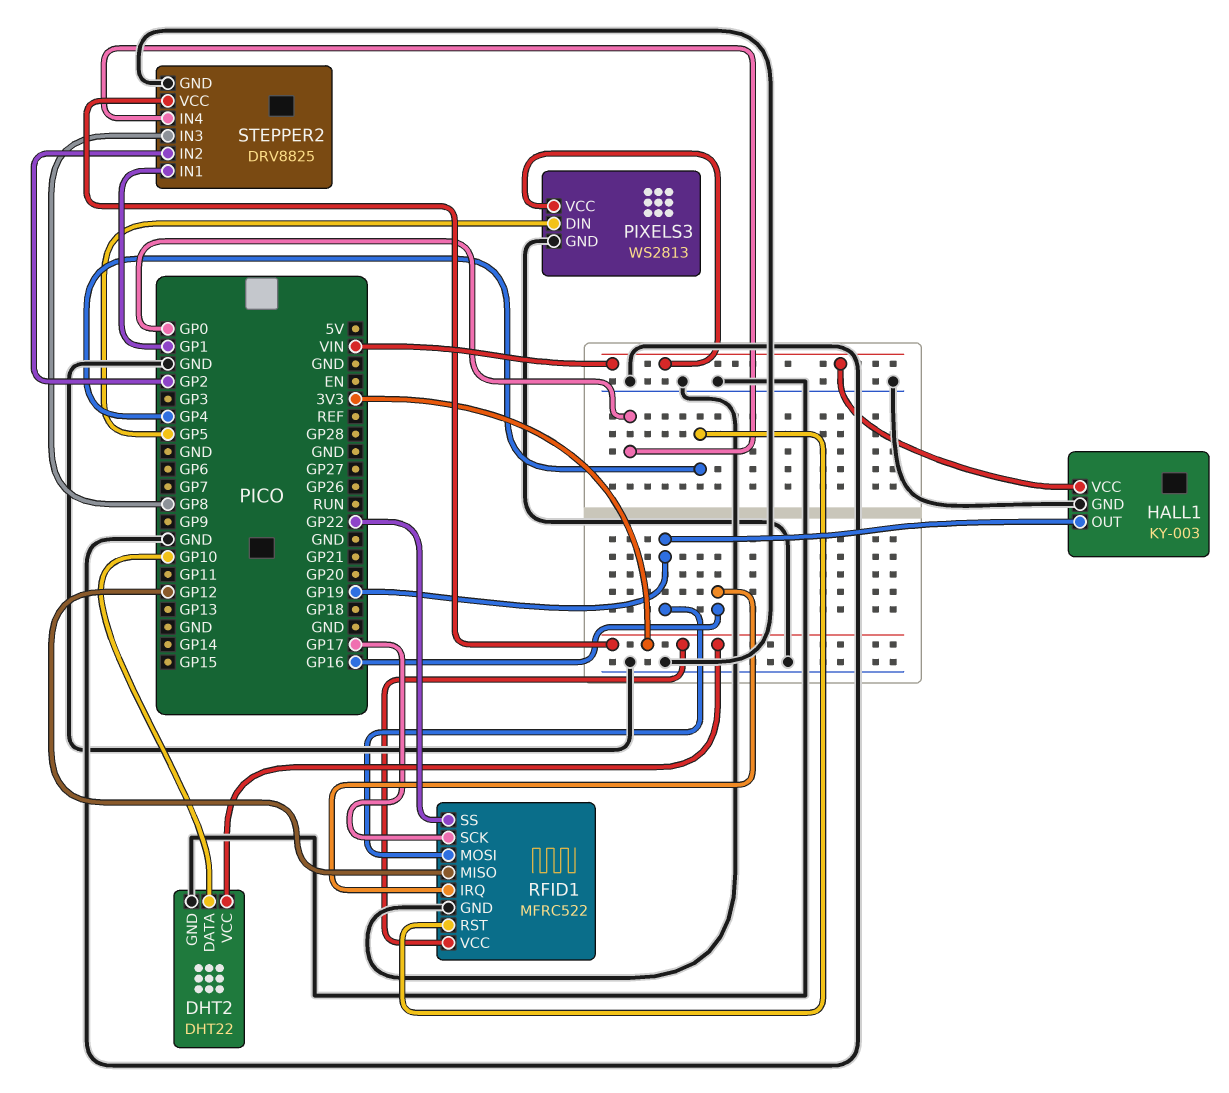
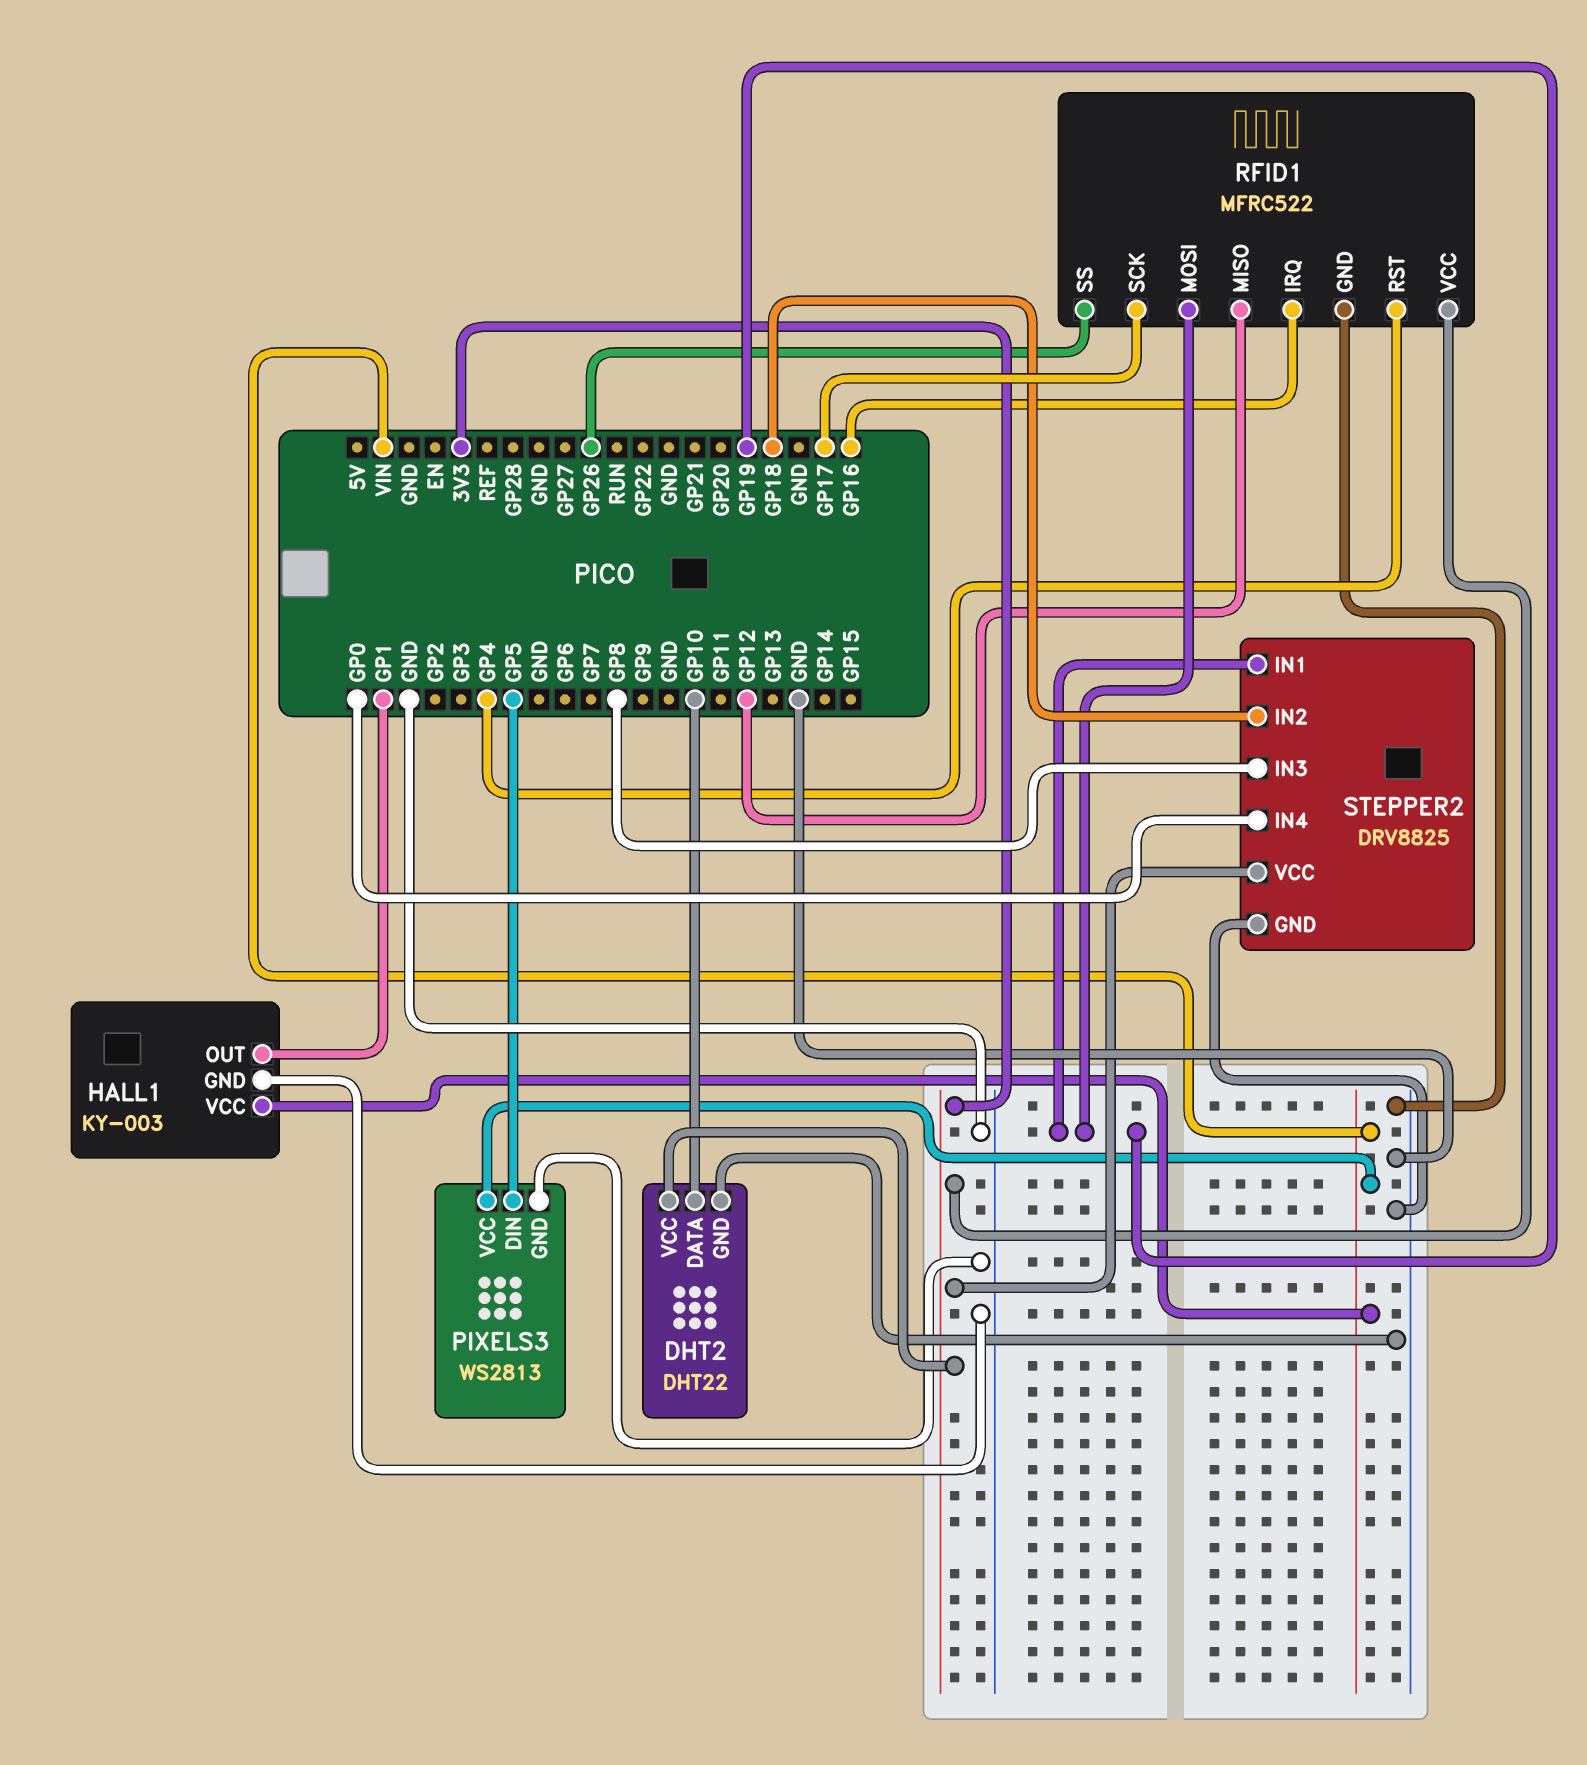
HALL1 pin OUT: GP19 -> GP1
RFID1 pin SS: GP22 -> GP26
STEPPER2 pin IN1: GP1 -> GP19
STEPPER2 pin IN2: GP2 -> GP18

